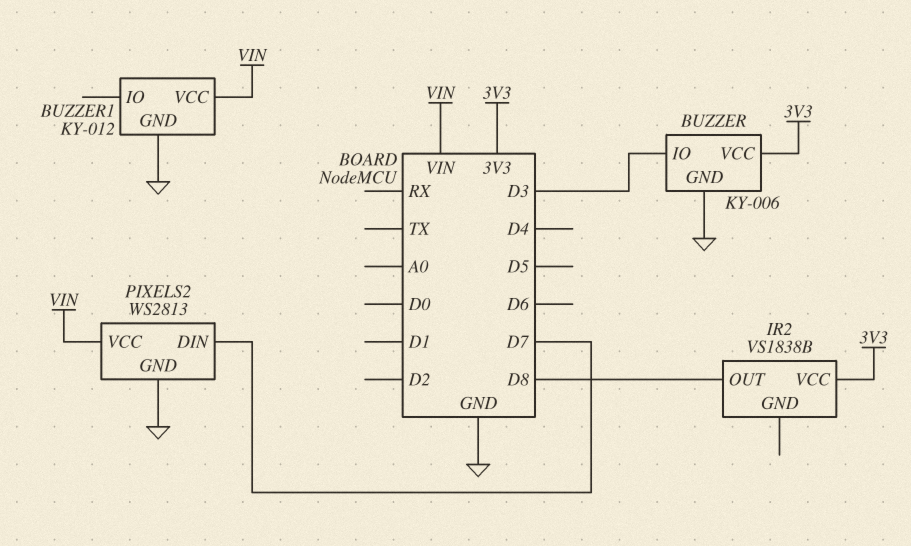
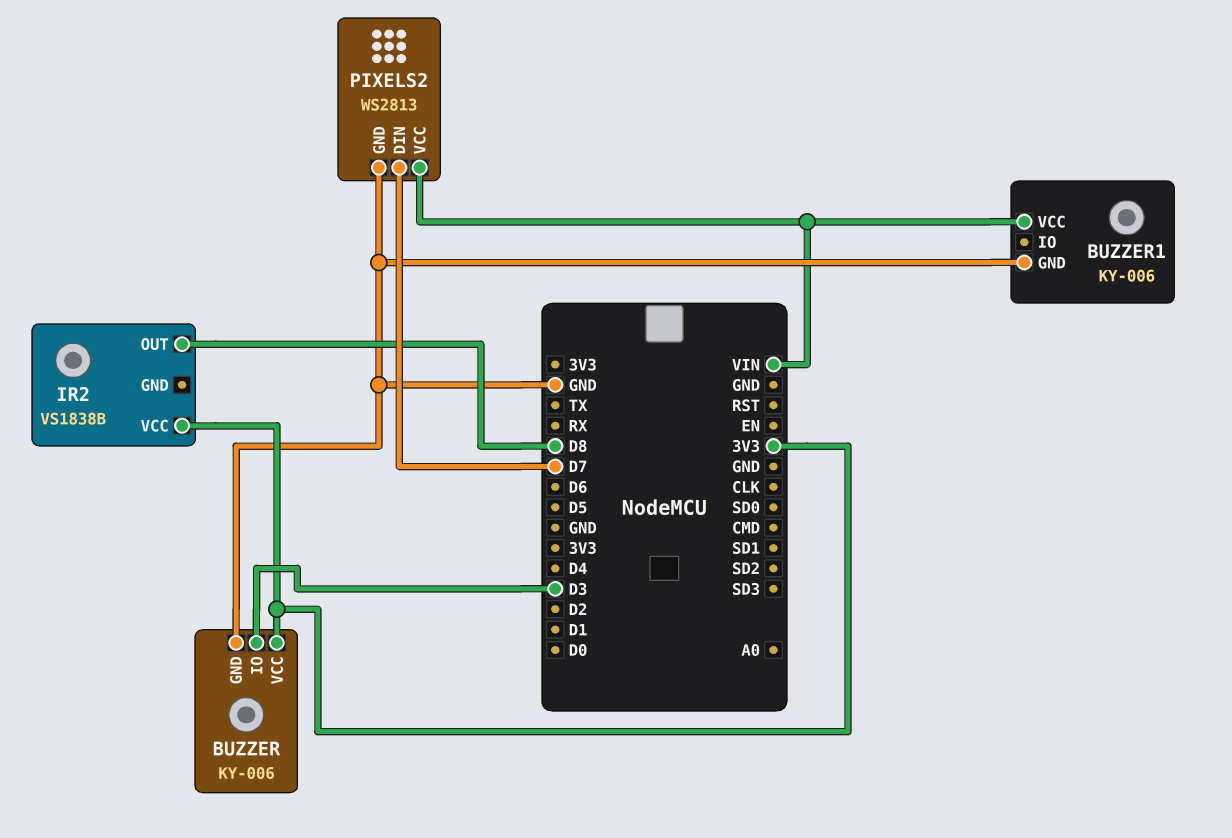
BUZZER1: KY-012 -> KY-006

